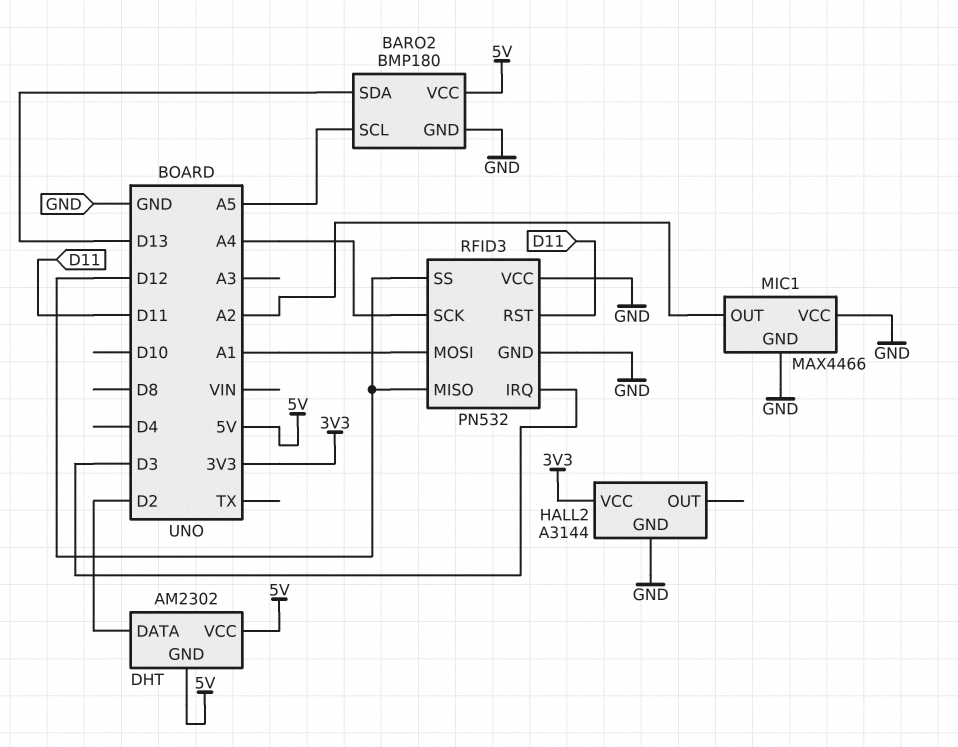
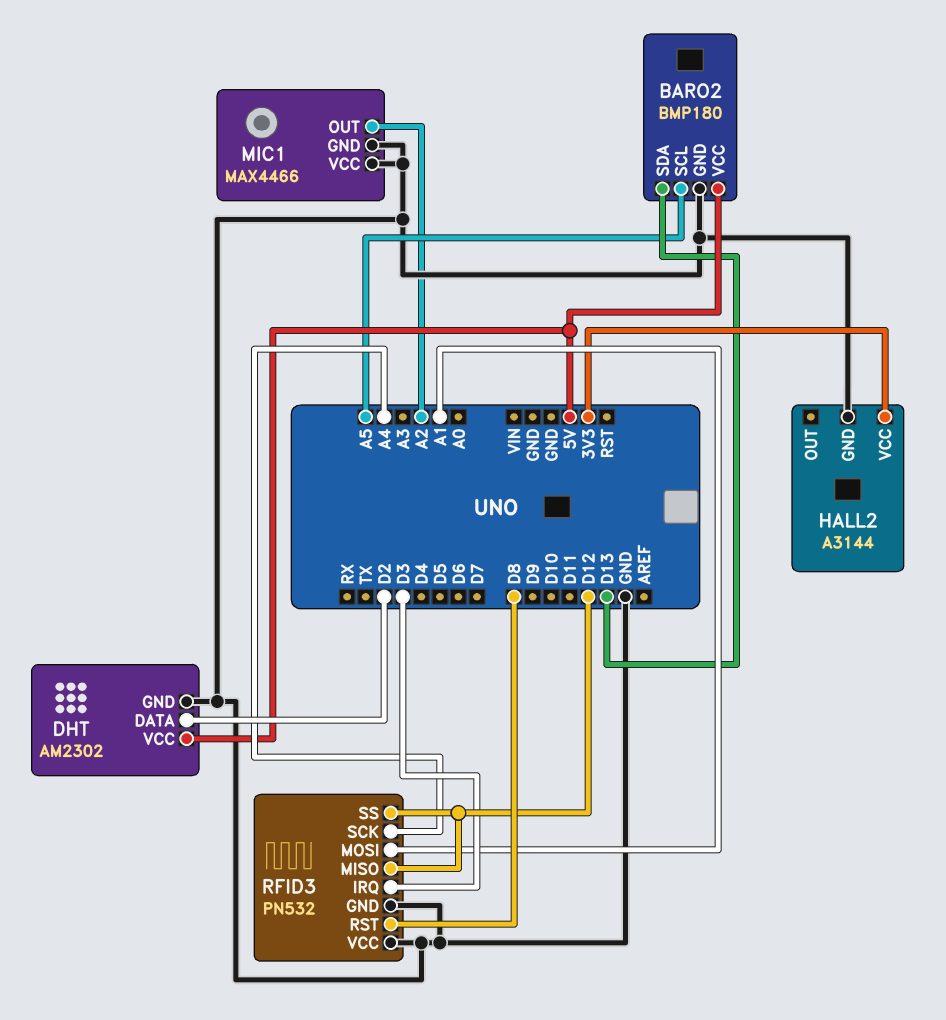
DHT pin GND: 5V -> GND
RFID3 pin RST: D11 -> D8

